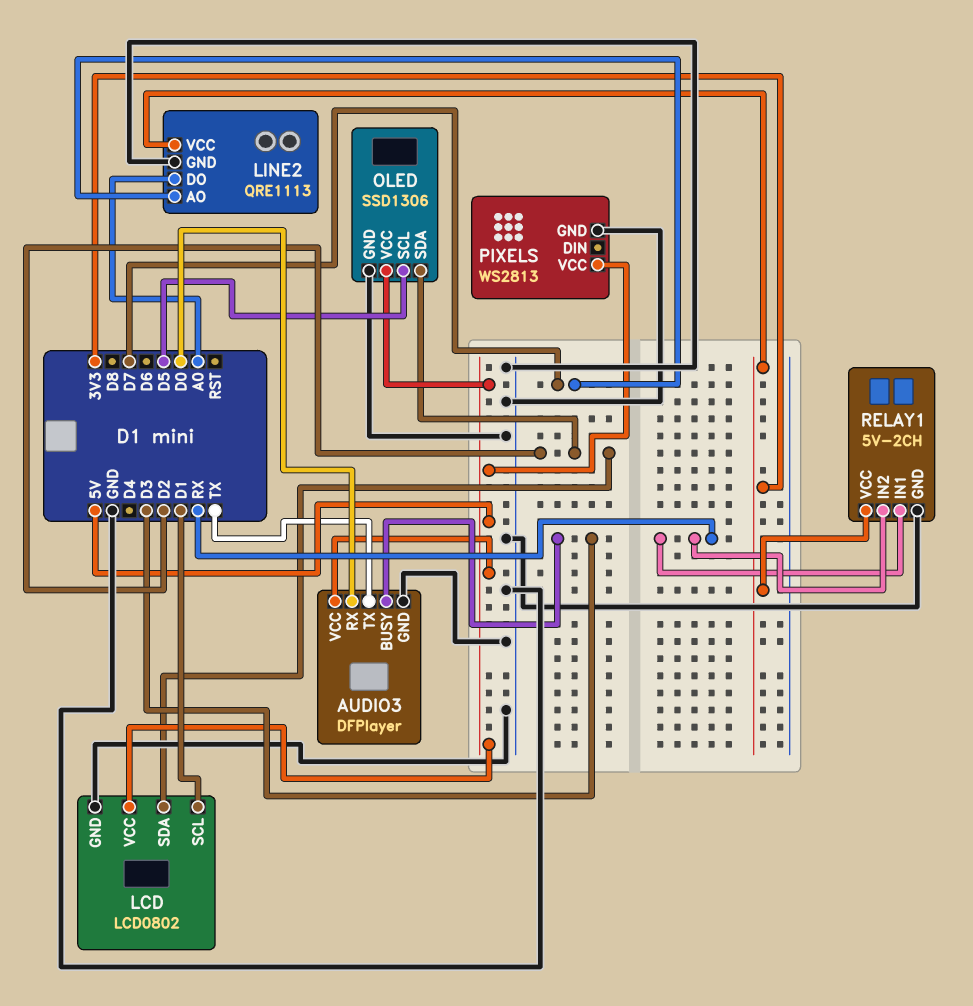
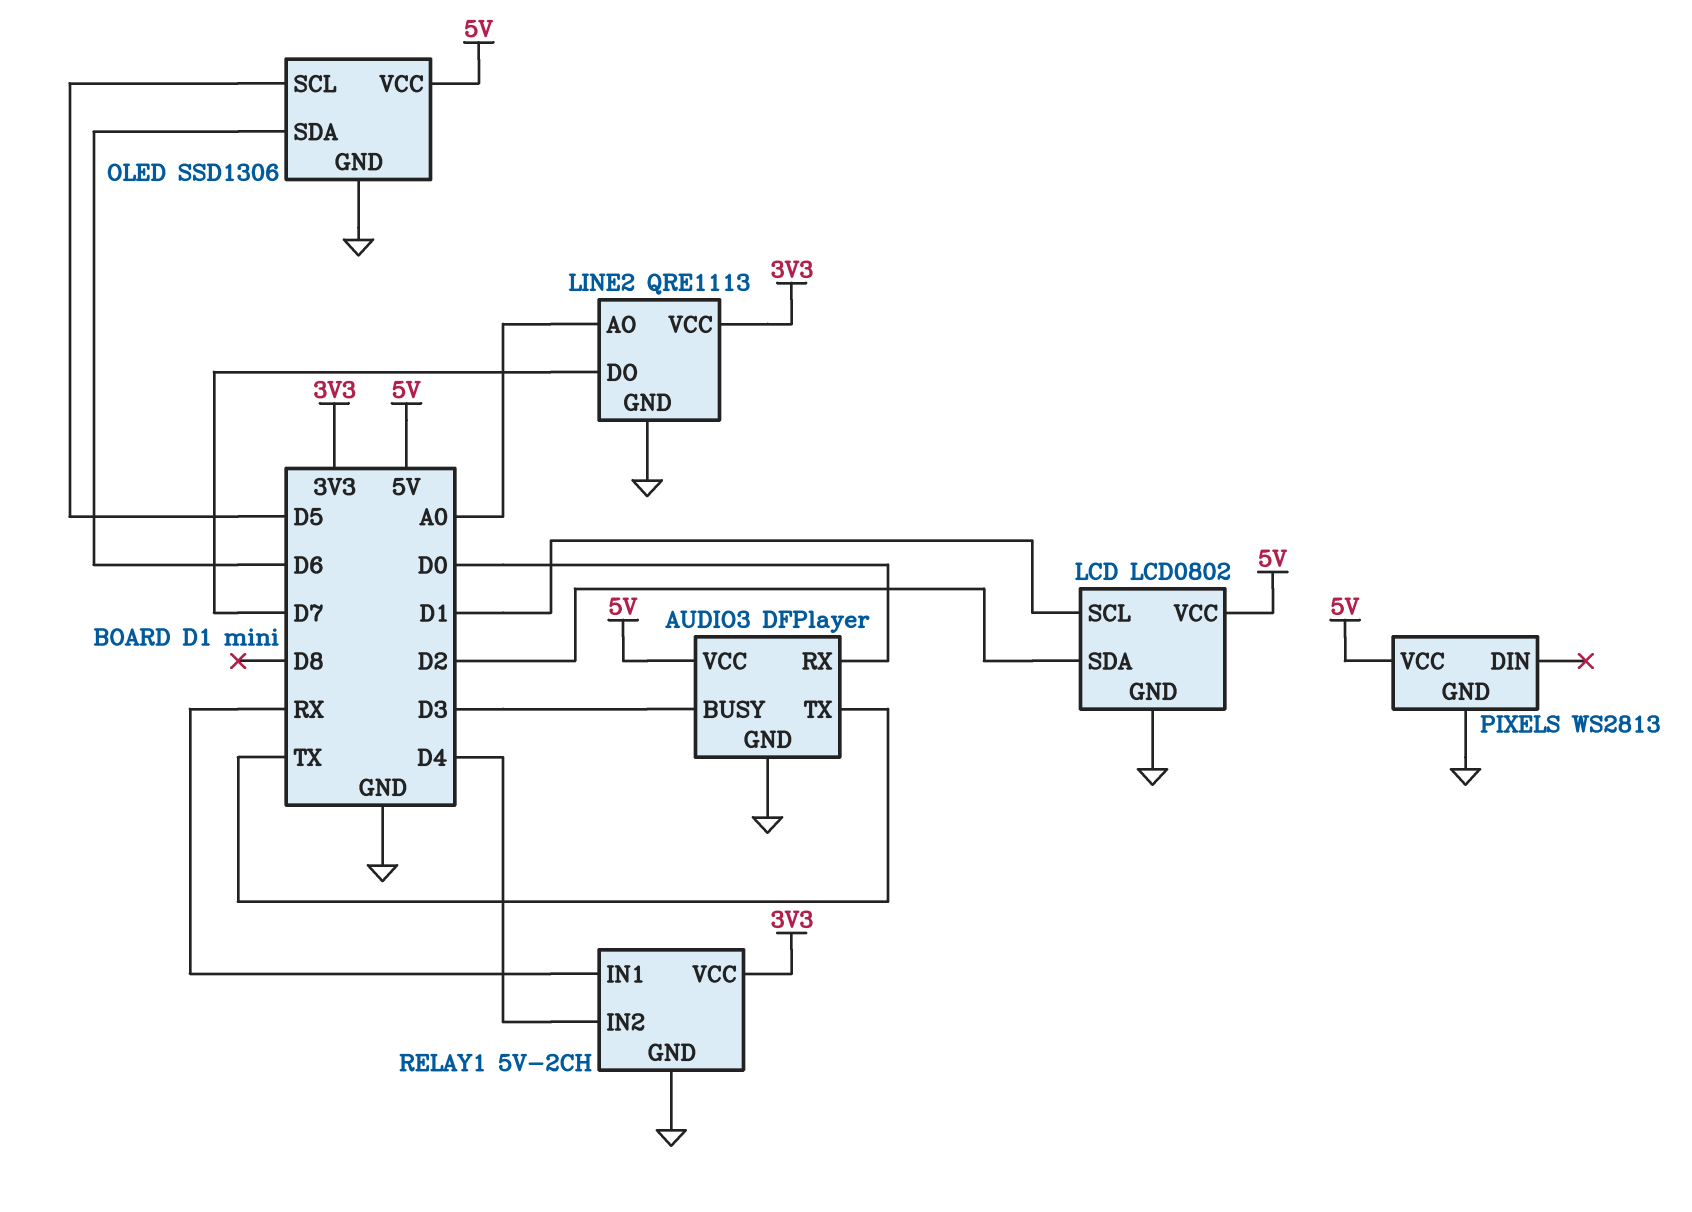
LINE2 pin AO: D7 -> A0
LINE2 pin DO: A0 -> D7
OLED pin SDA: D2 -> D6
RELAY1 pin IN2: RX -> D4

